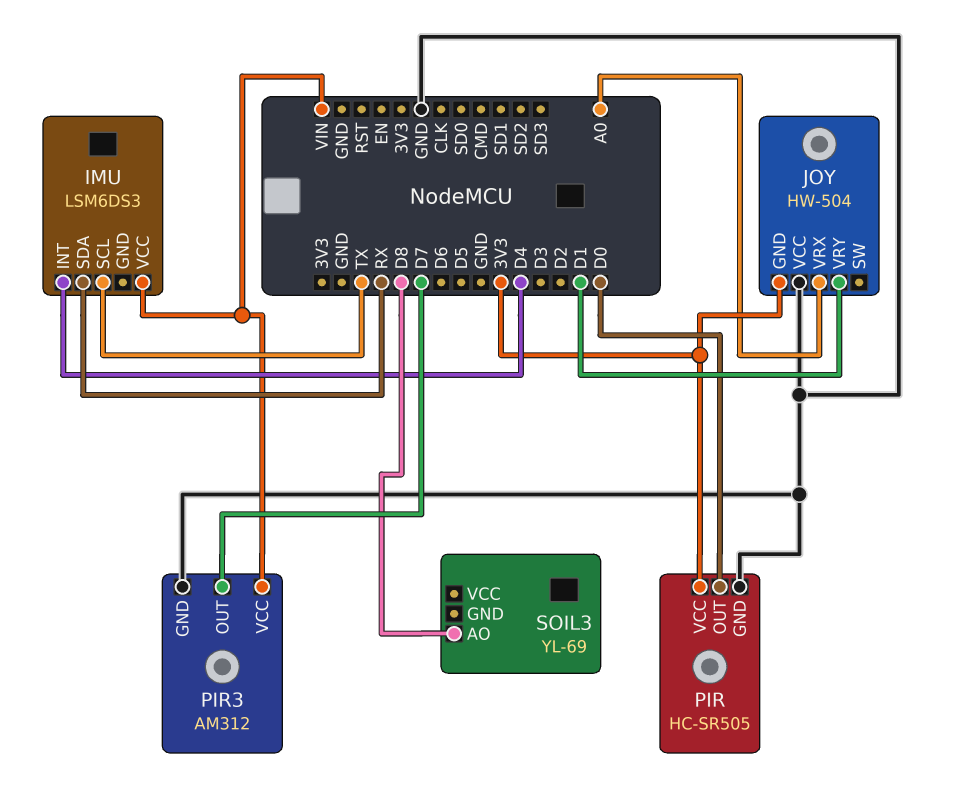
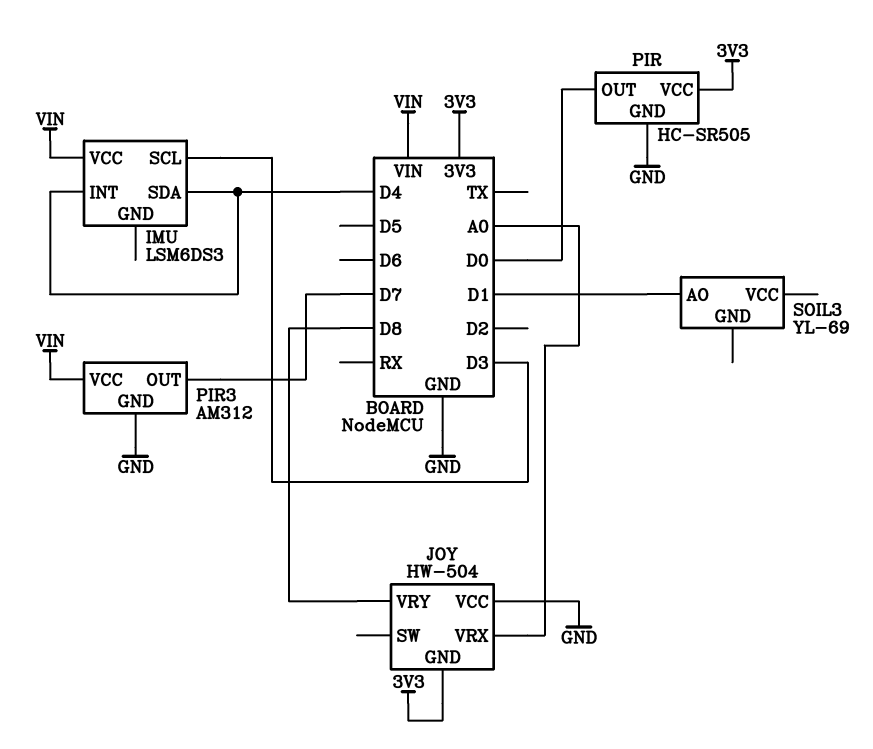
IMU pin SCL: TX -> D3
IMU pin SDA: RX -> D4
JOY pin VRY: D1 -> D8
SOIL3 pin AO: D8 -> D1

